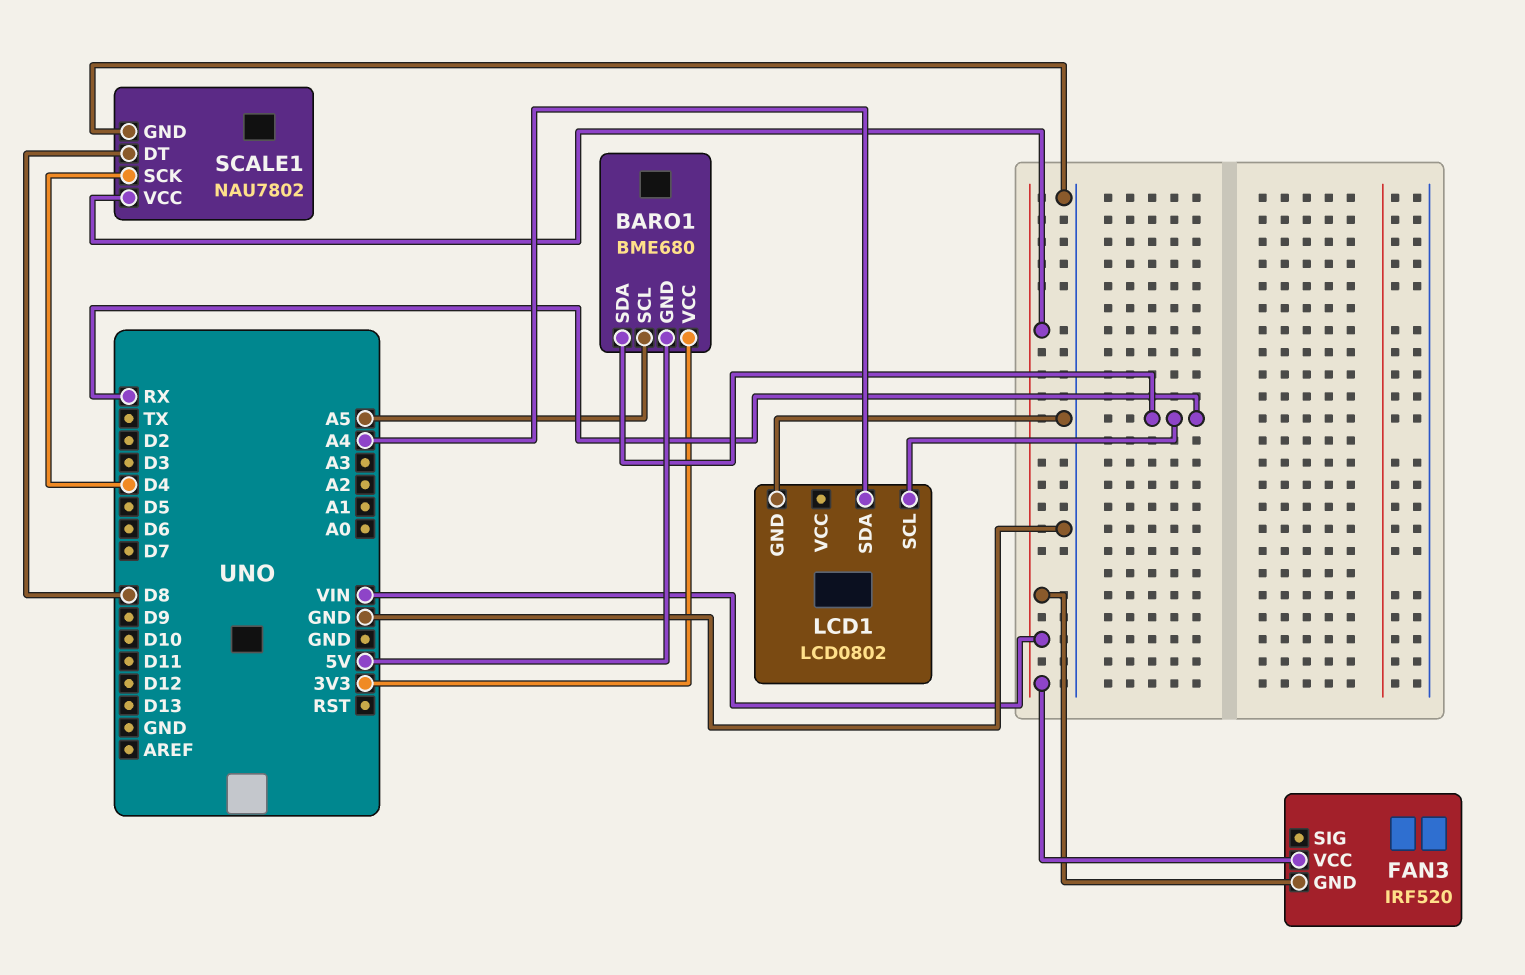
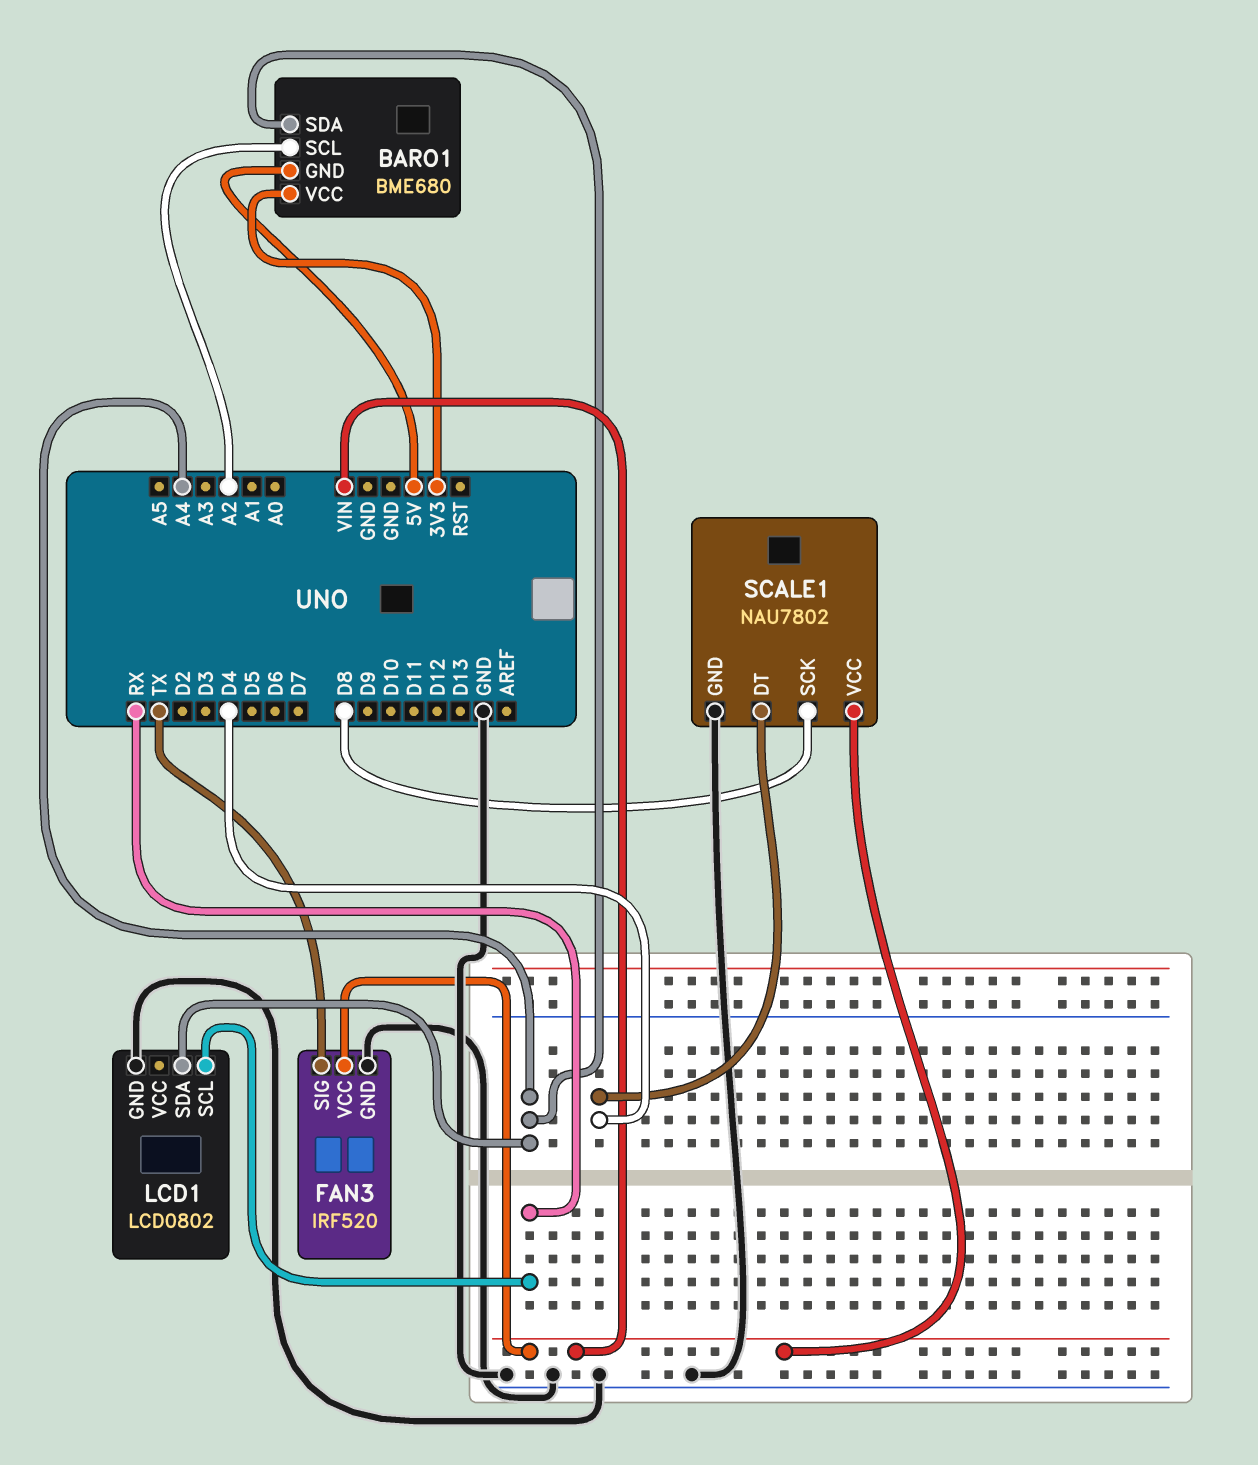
BARO1 pin SCL: A5 -> A2
BARO1 pin SDA: RX -> A4
FAN3 pin GND: VIN -> GND
FAN3 pin SIG: none -> TX
SCALE1 pin DT: D8 -> D4
SCALE1 pin SCK: D4 -> D8

